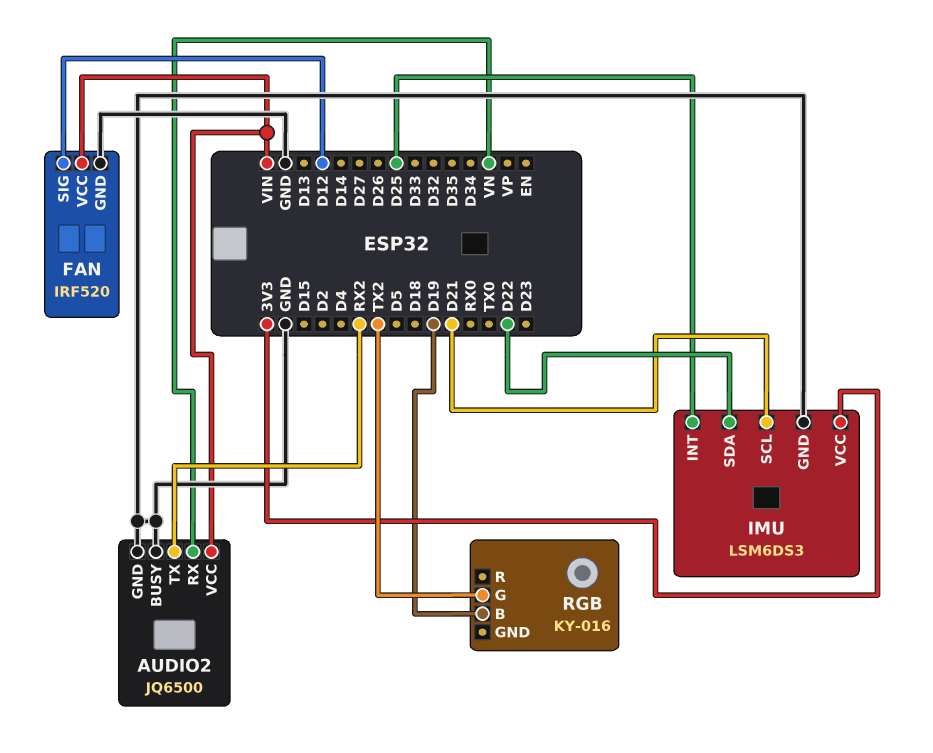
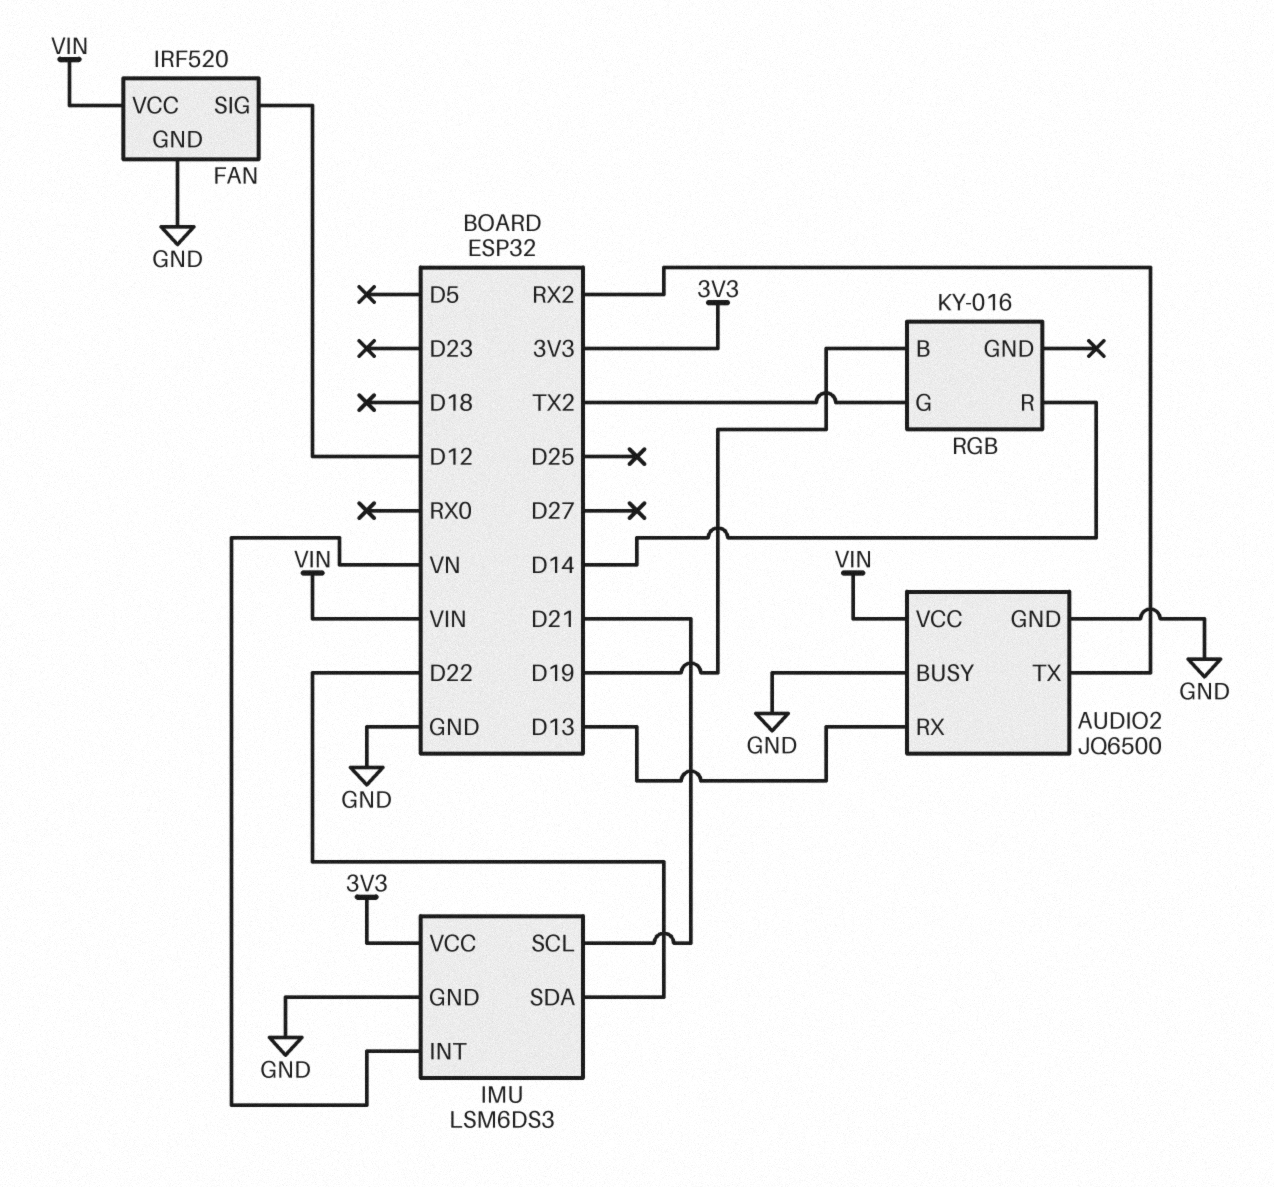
AUDIO2 pin RX: VN -> D13
IMU pin INT: D25 -> VN
RGB pin R: none -> D14

